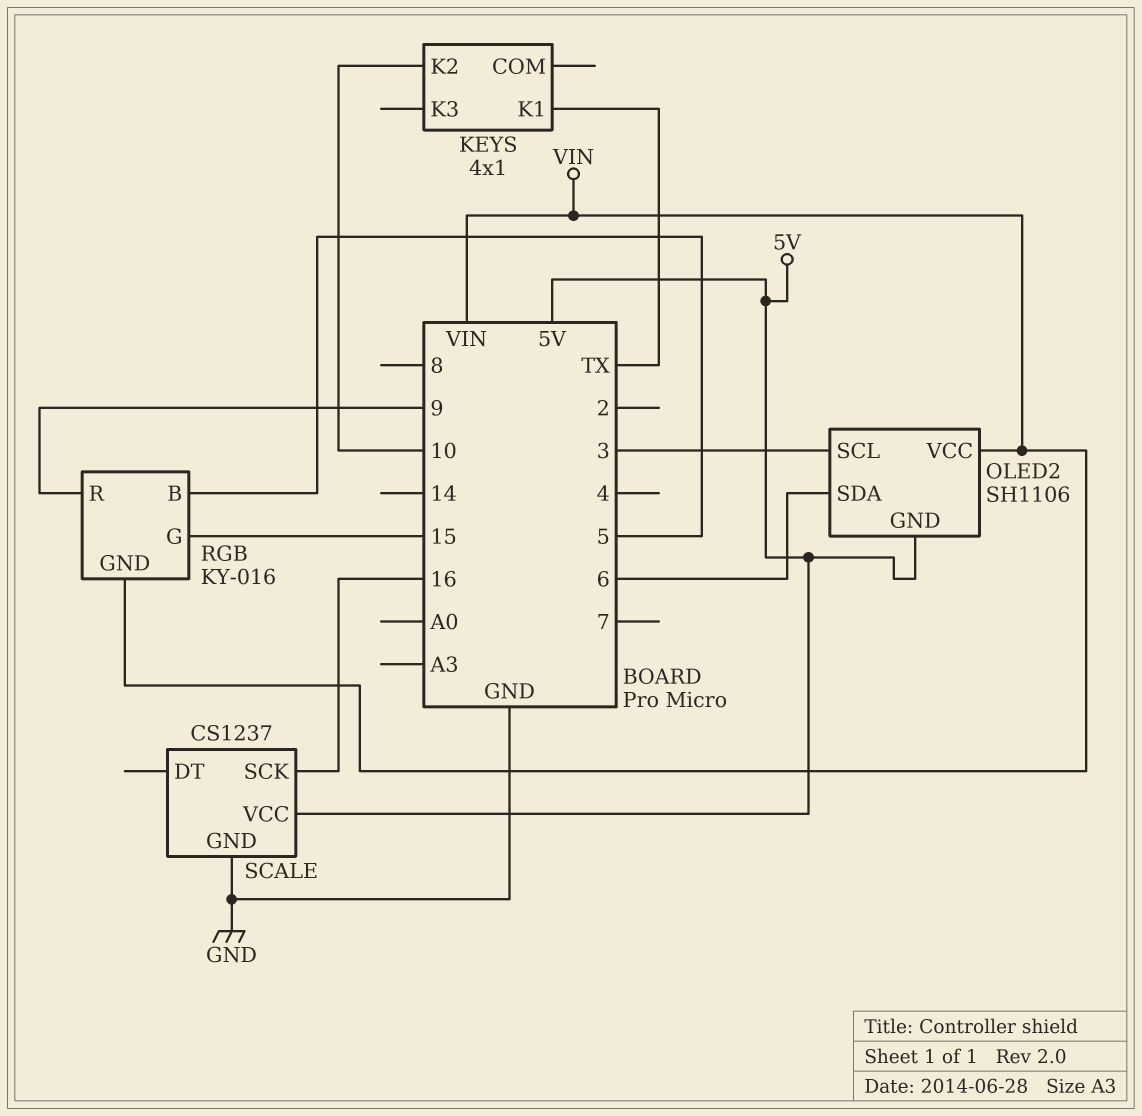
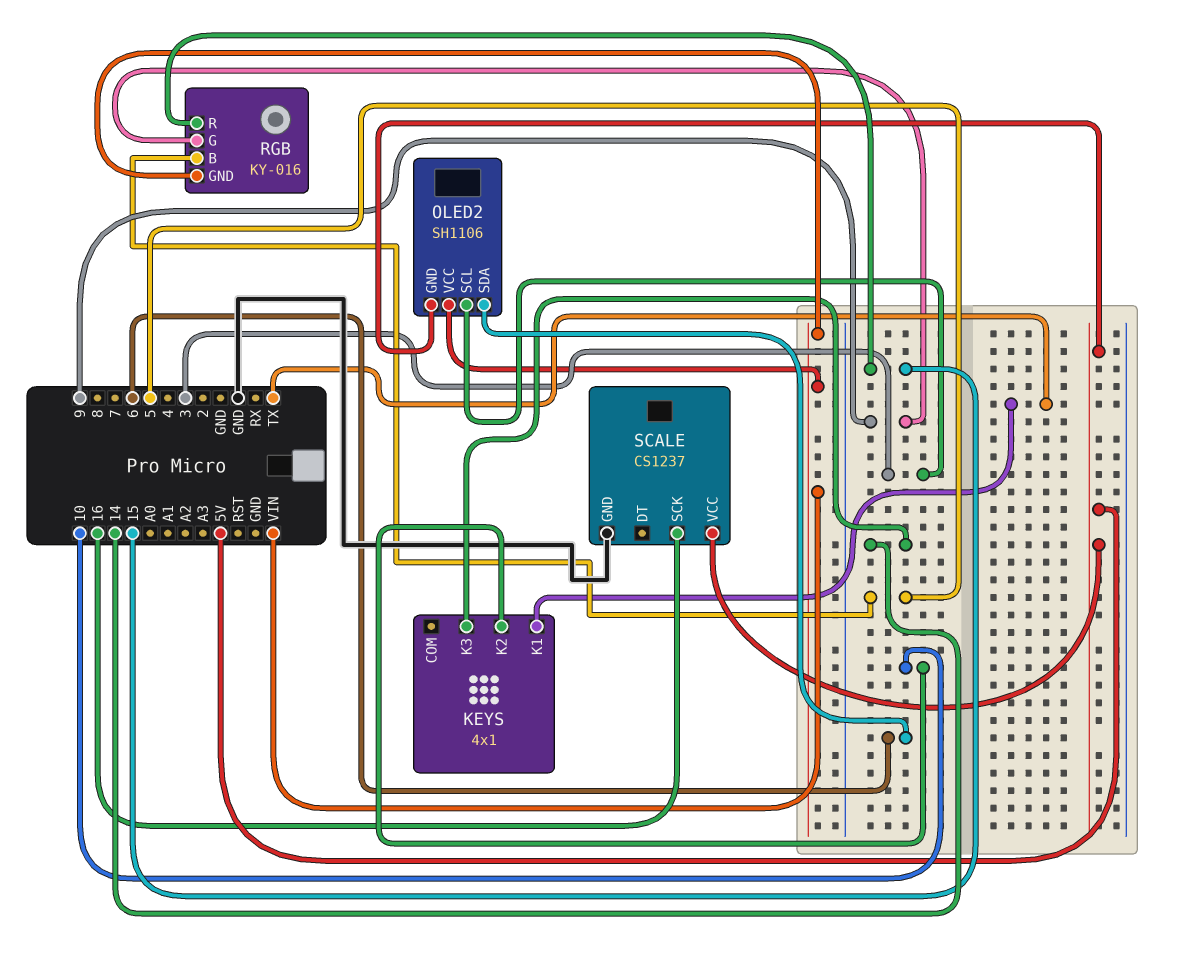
KEYS pin K3: none -> 14
RGB pin G: 15 -> 9
RGB pin R: 9 -> 15

